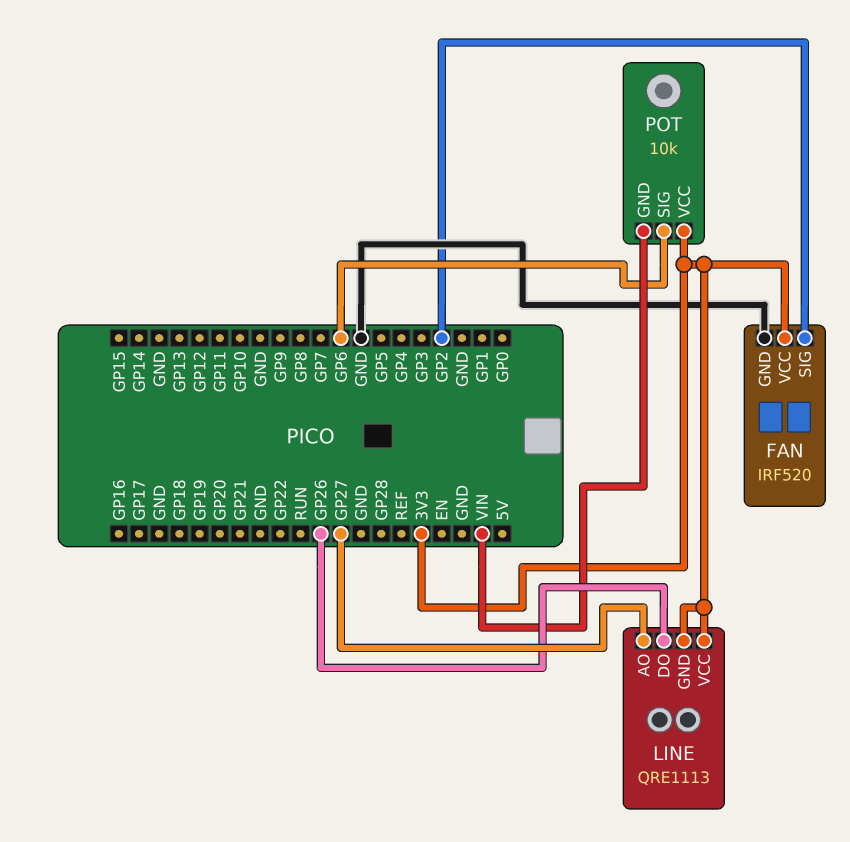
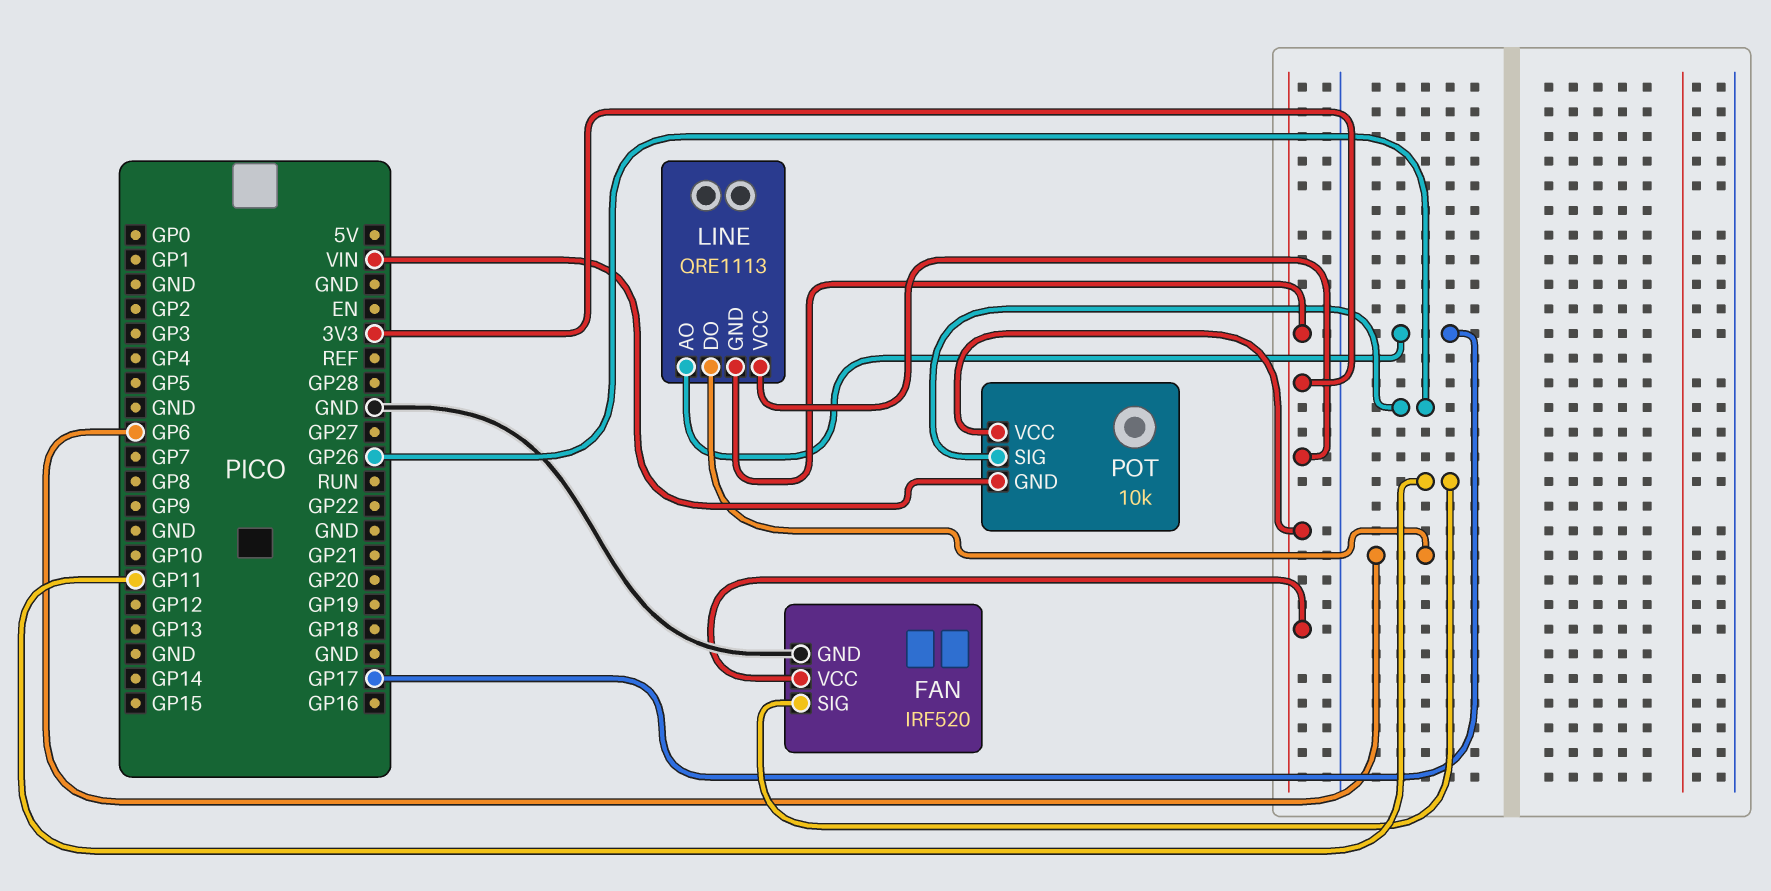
FAN pin SIG: GP2 -> GP11
LINE pin AO: GP27 -> GP17
LINE pin DO: GP26 -> GP6
POT pin SIG: GP6 -> GP26

